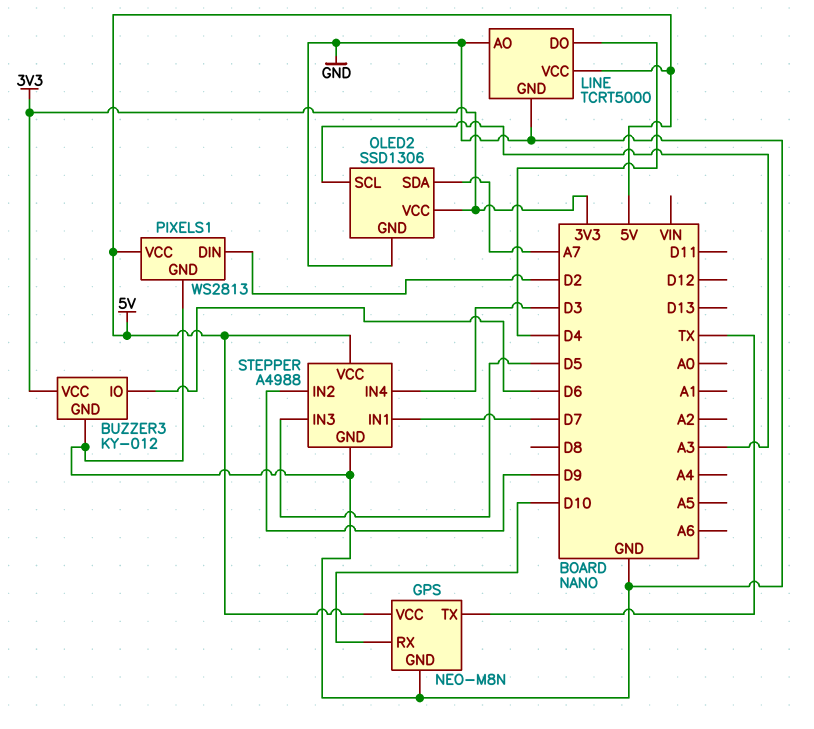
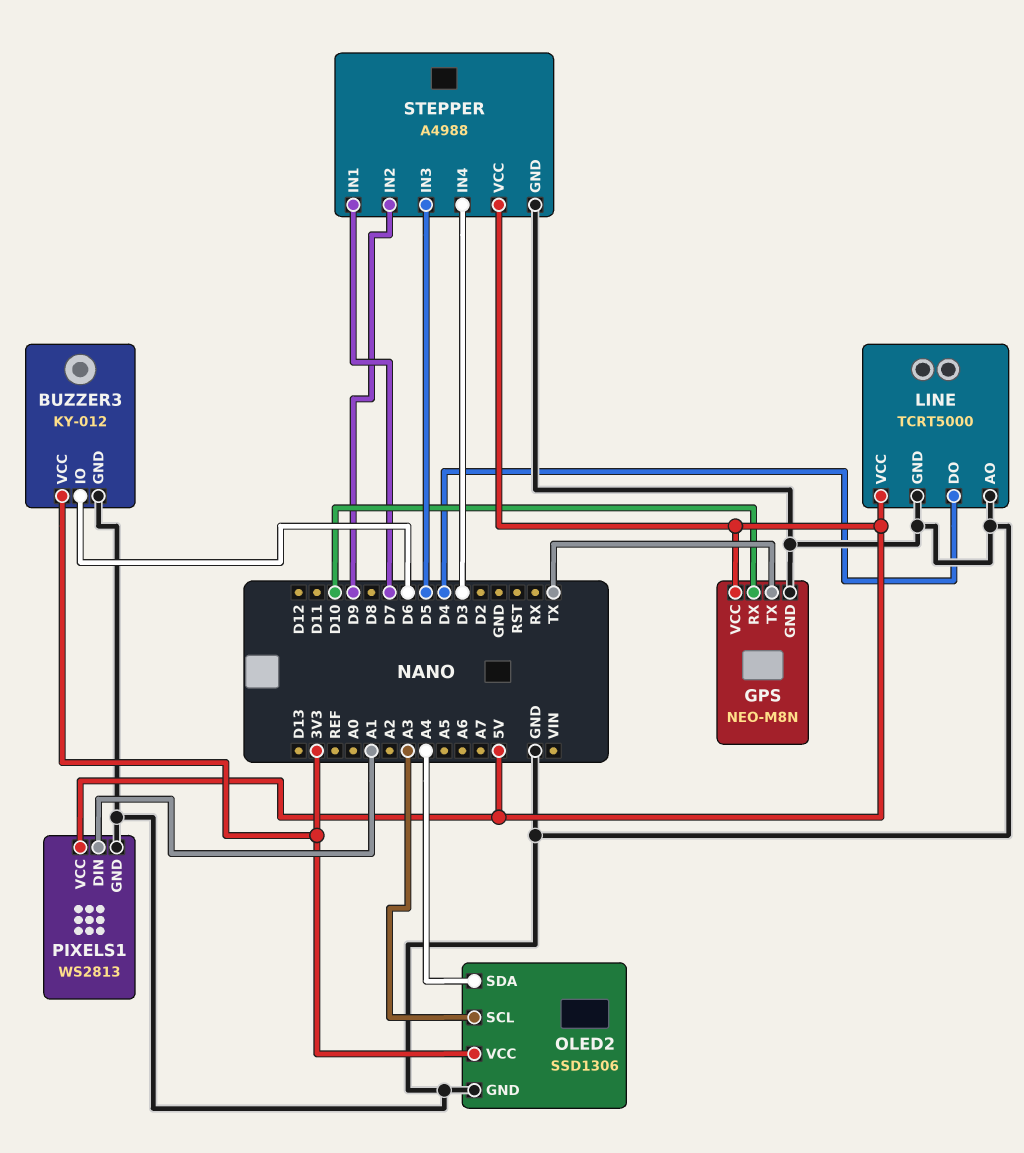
OLED2 pin SDA: A7 -> A4
PIXELS1 pin DIN: D2 -> A1

